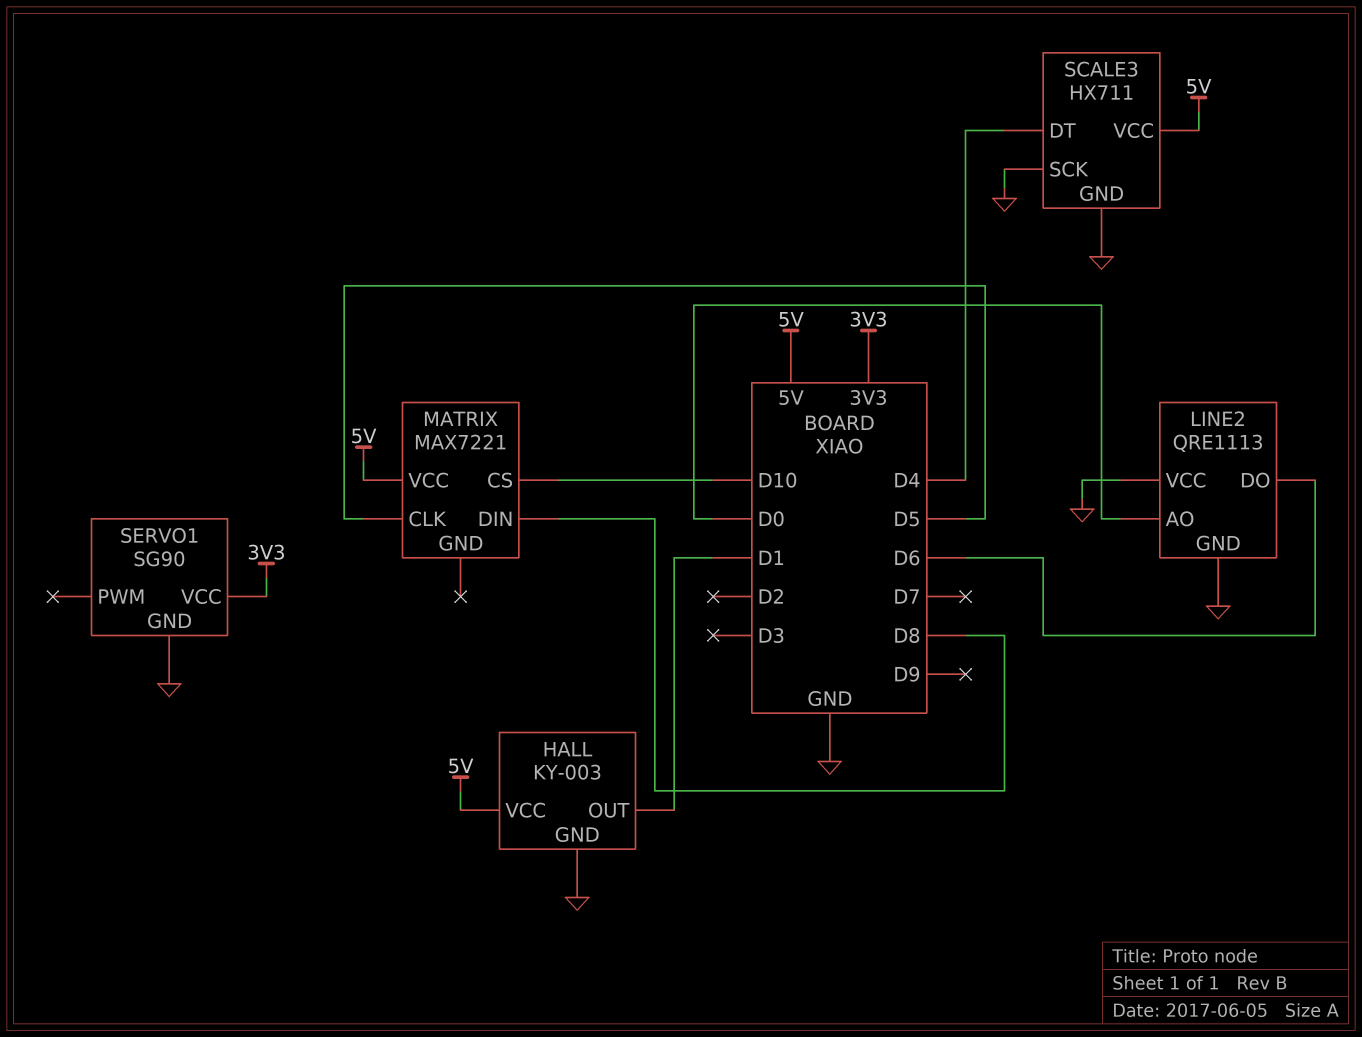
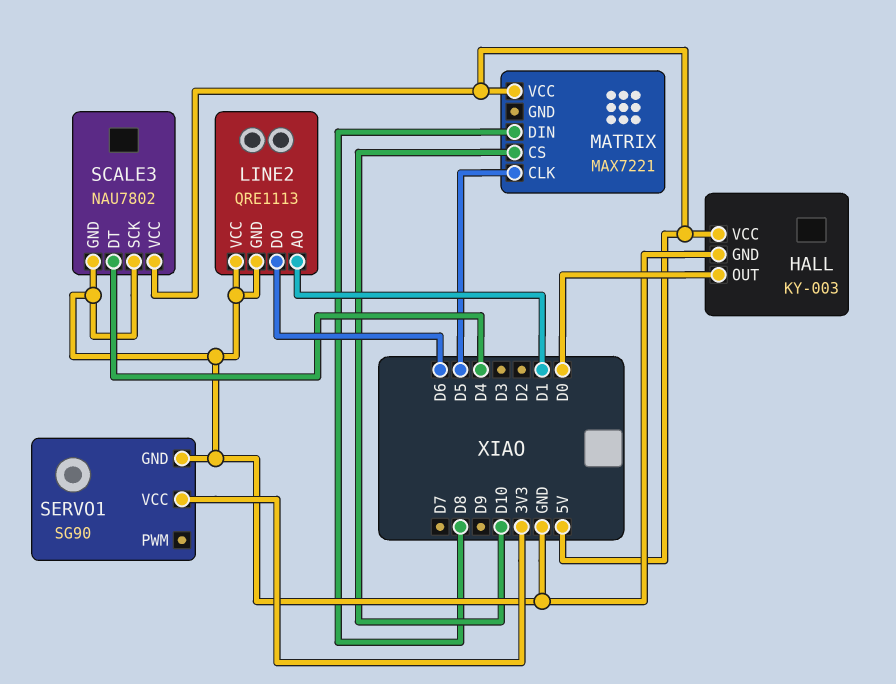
HALL pin OUT: D1 -> D0
LINE2 pin AO: D0 -> D1
SCALE3: HX711 -> NAU7802

